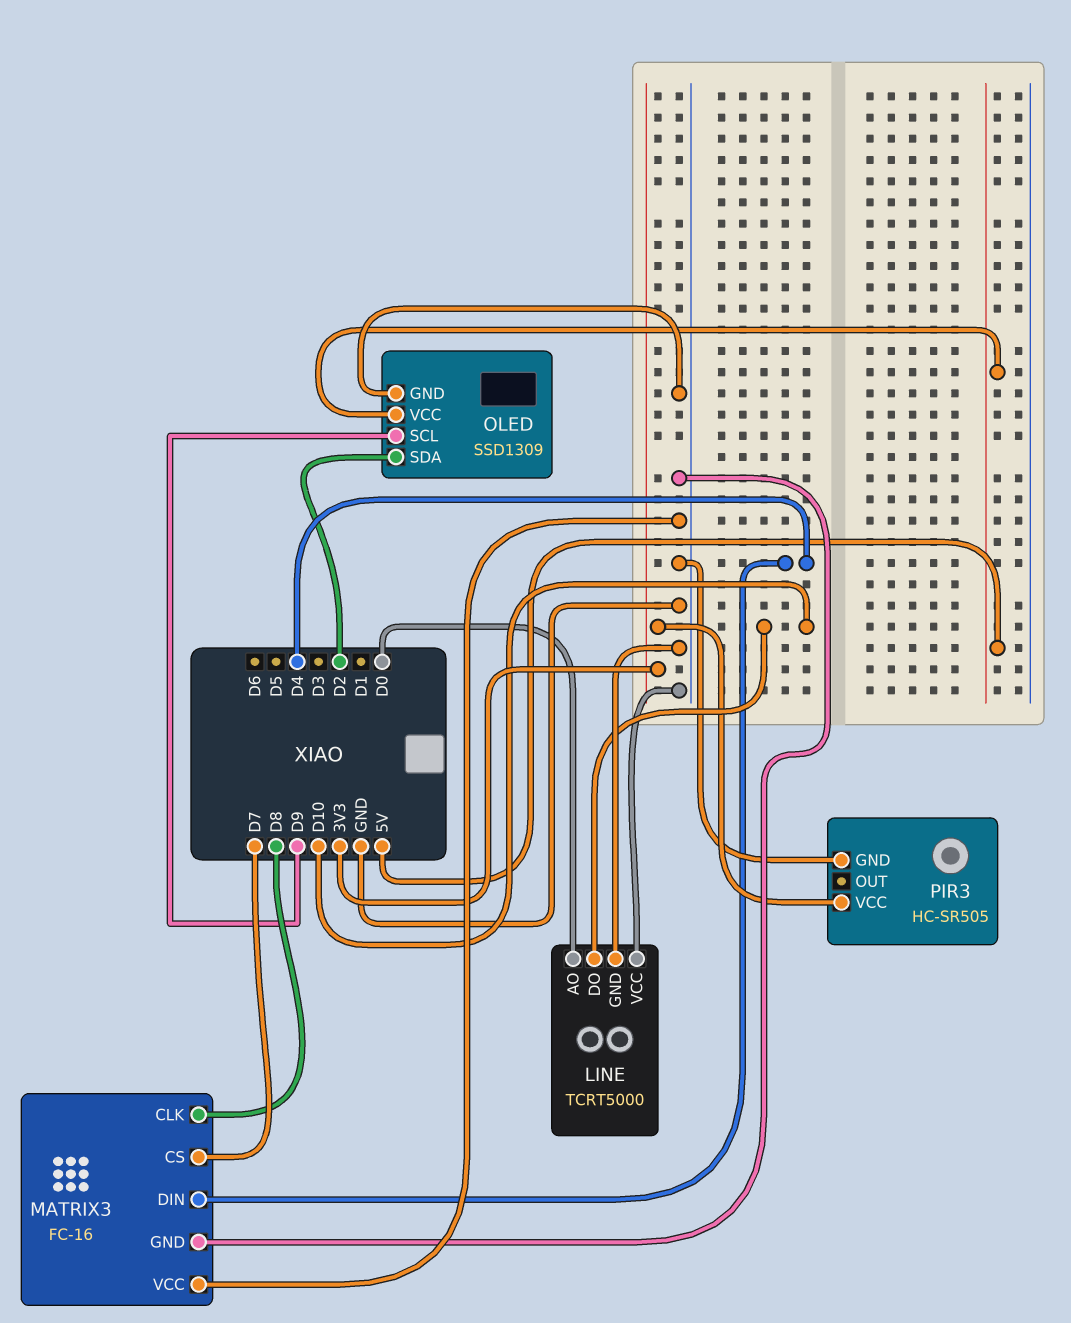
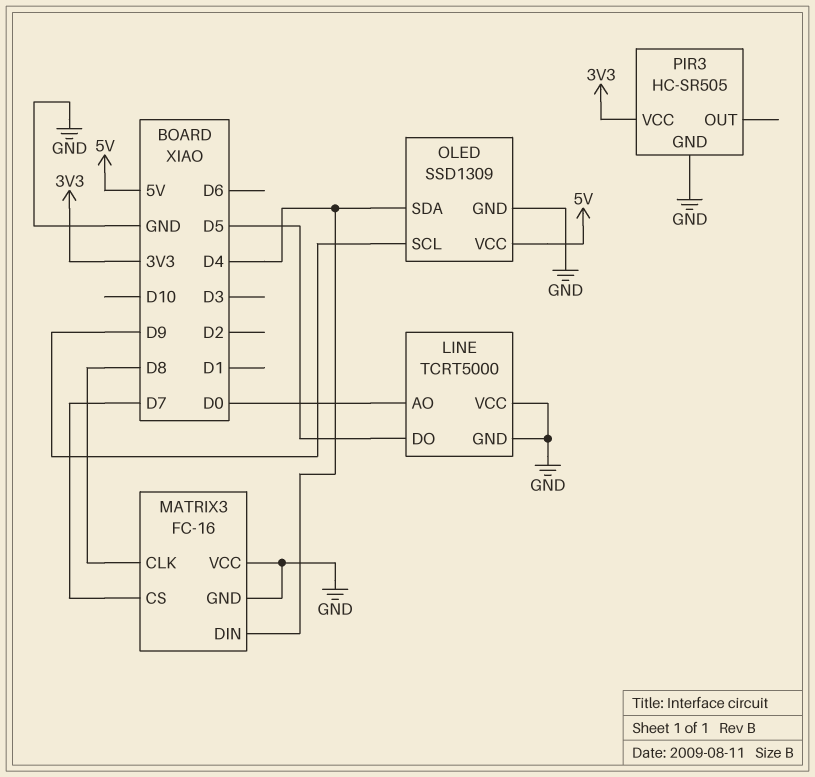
LINE pin DO: D10 -> D5
OLED pin SDA: D2 -> D4

